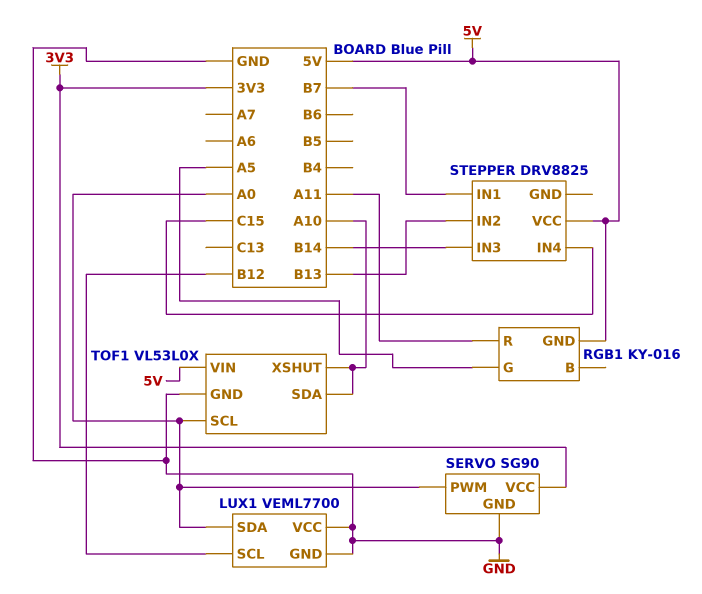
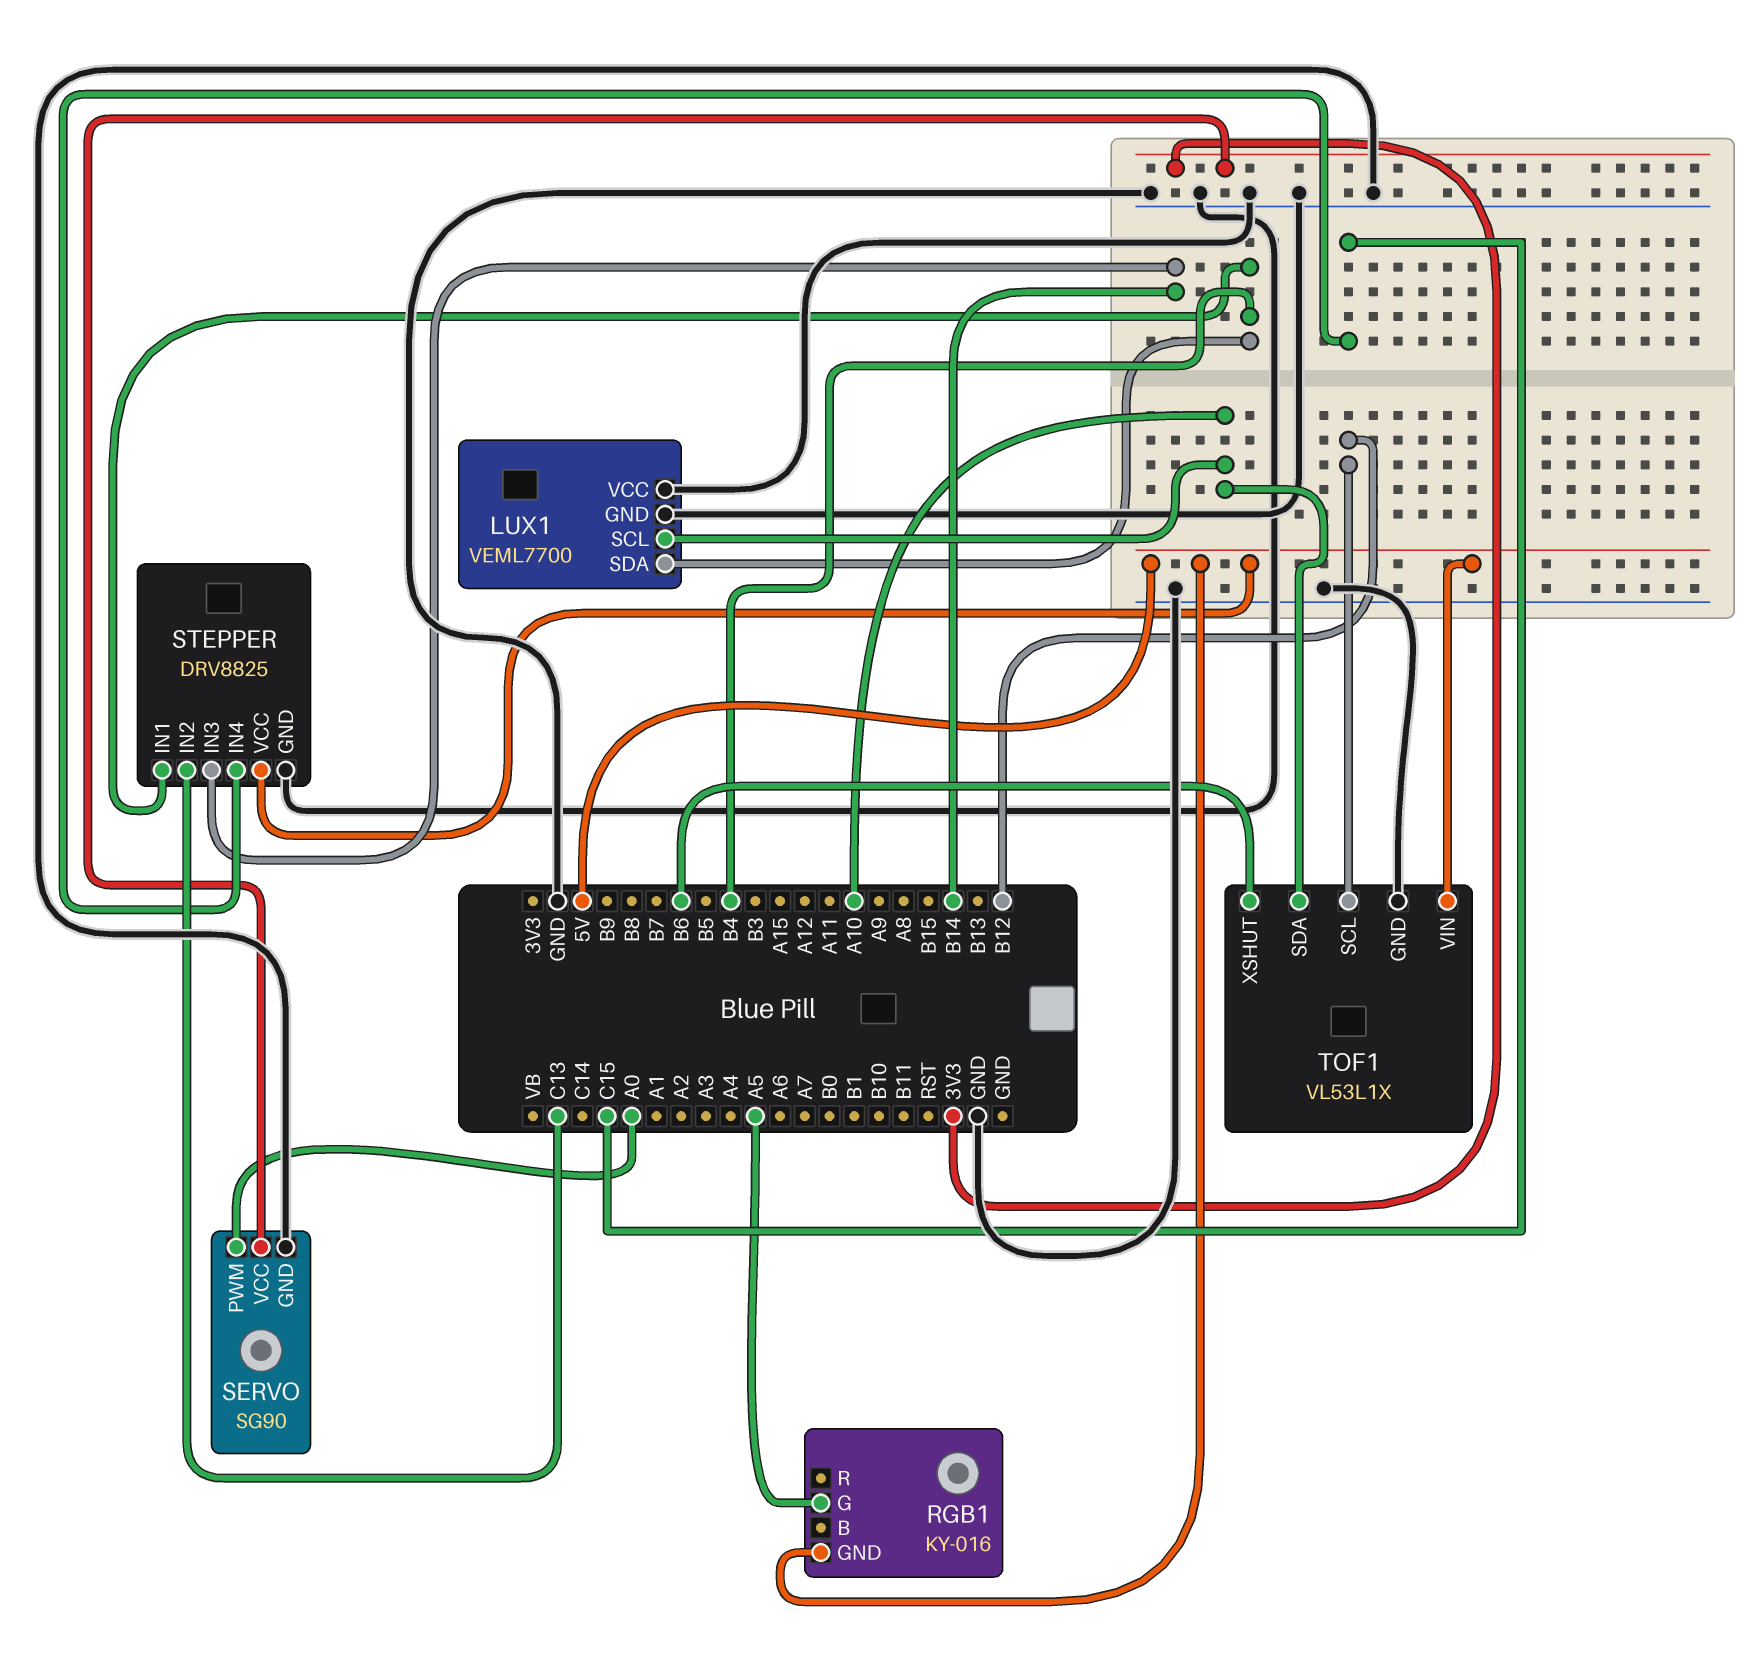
LUX1 pin SCL: B12 -> A10
LUX1 pin SDA: A0 -> B4
RGB1 pin R: A11 -> none
STEPPER pin GND: none -> GND
STEPPER pin IN1: B7 -> B4
STEPPER pin IN2: B13 -> C13
TOF1: VL53L0X -> VL53L1X
TOF1 pin SCL: A0 -> B12
TOF1 pin XSHUT: A10 -> B6

